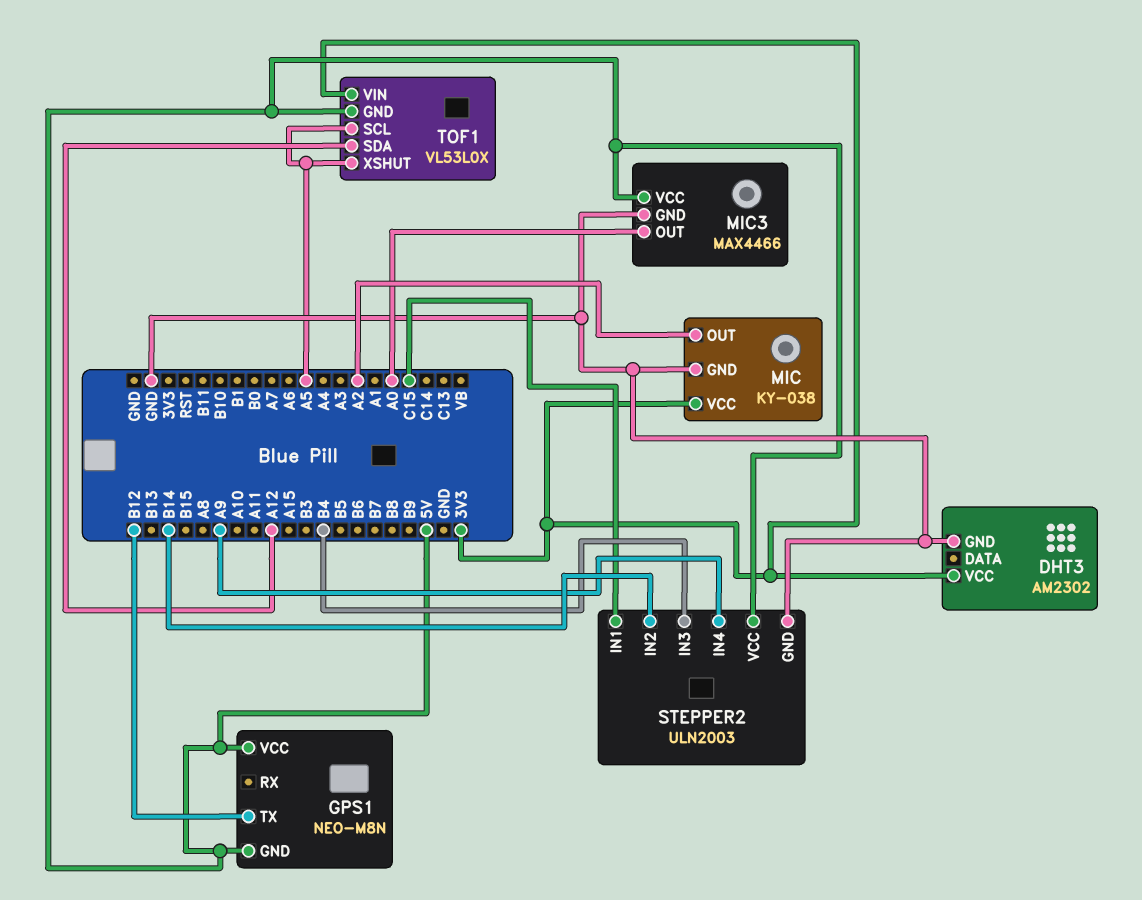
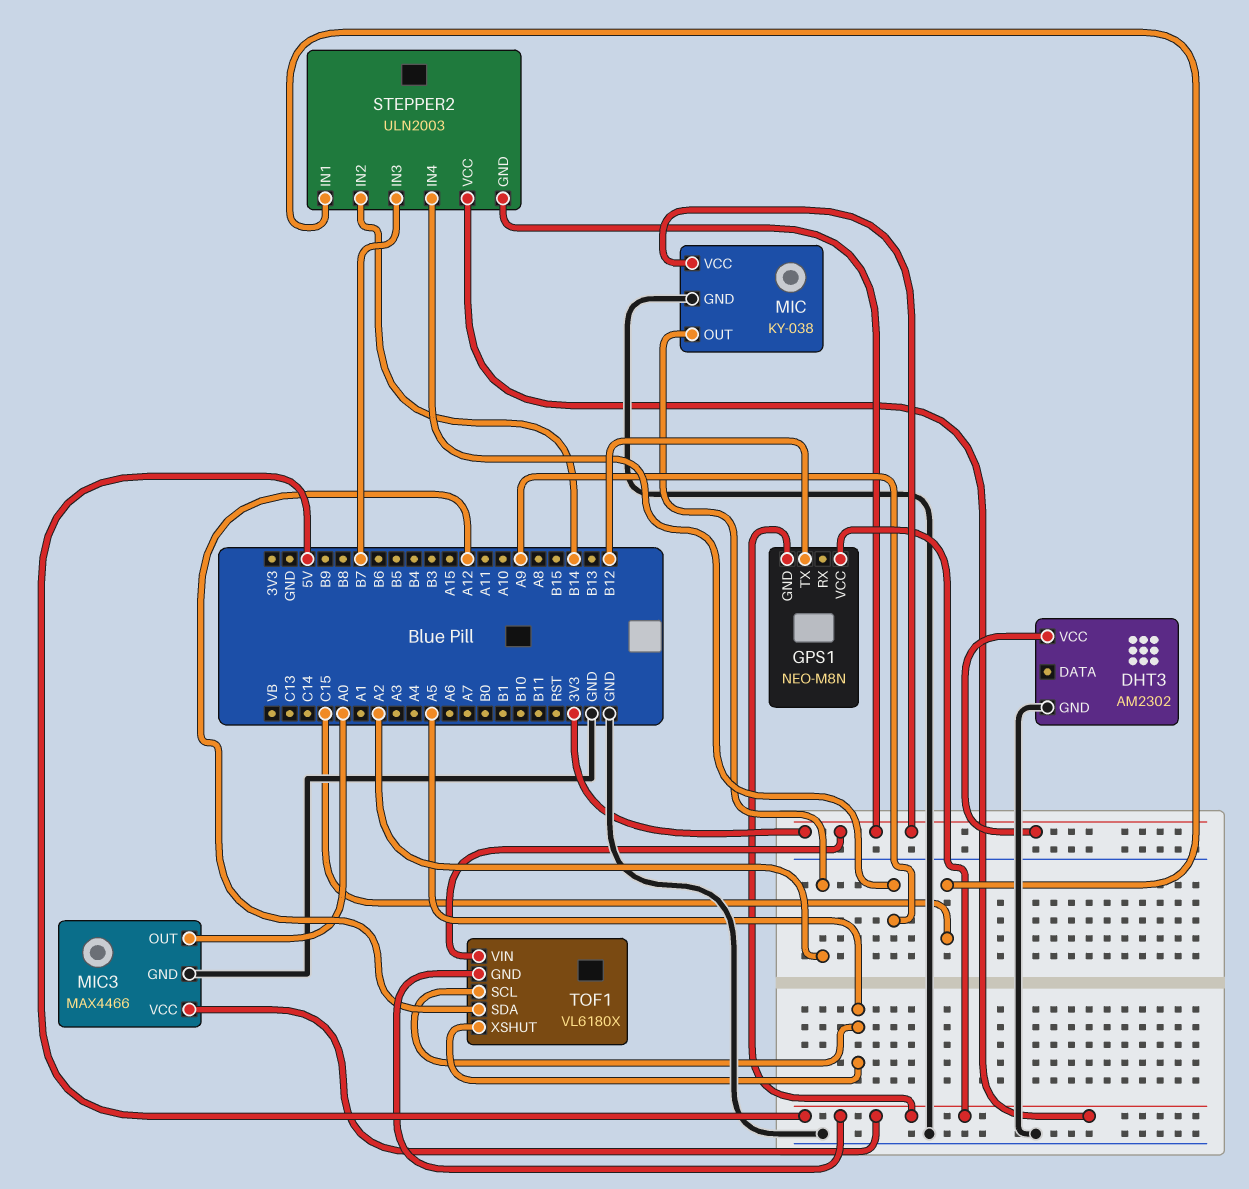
STEPPER2 pin GND: GND -> 3V3
STEPPER2 pin IN3: B4 -> B7
TOF1: VL53L0X -> VL6180X

